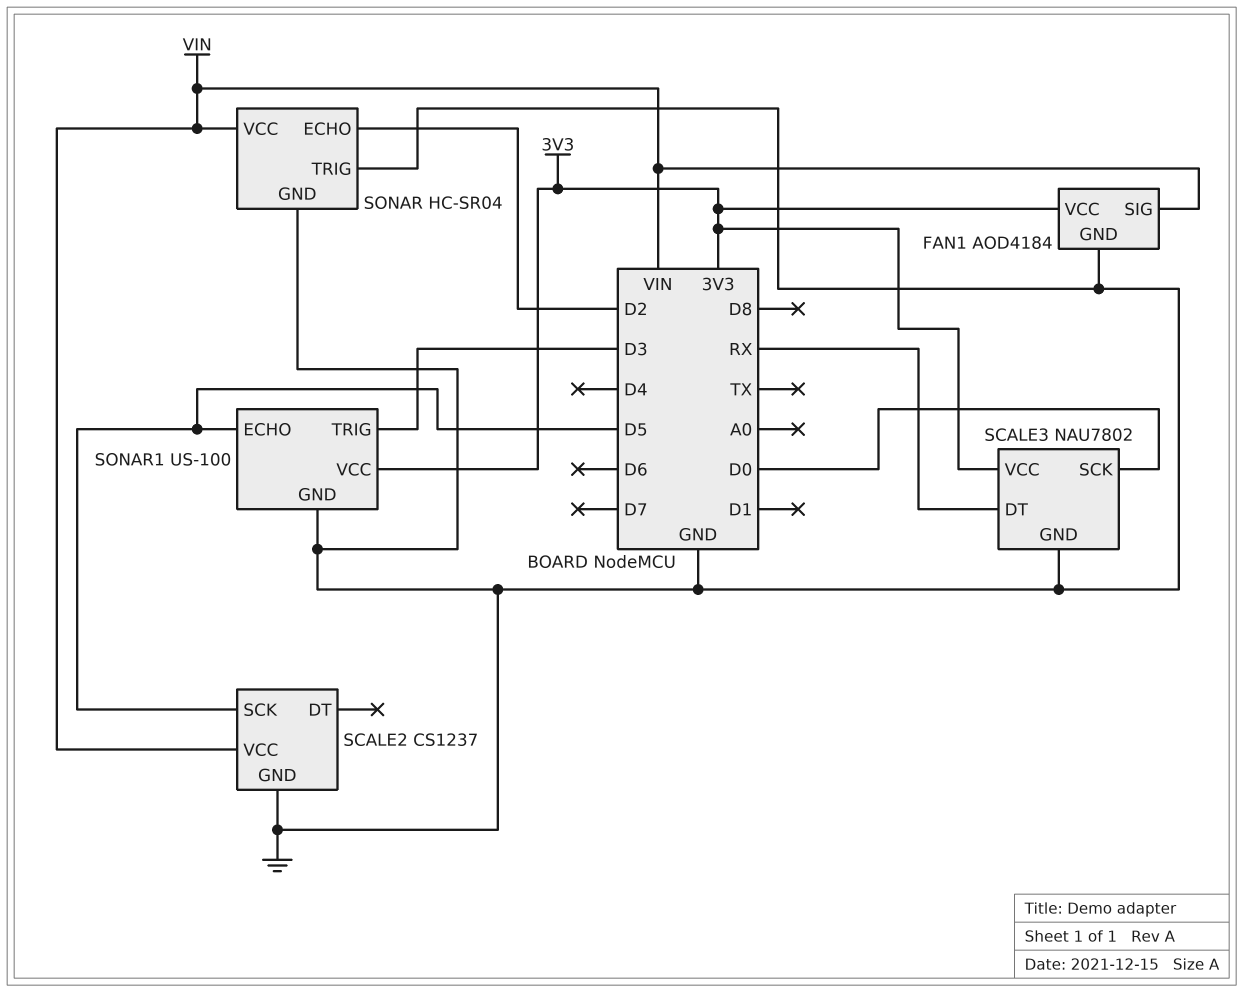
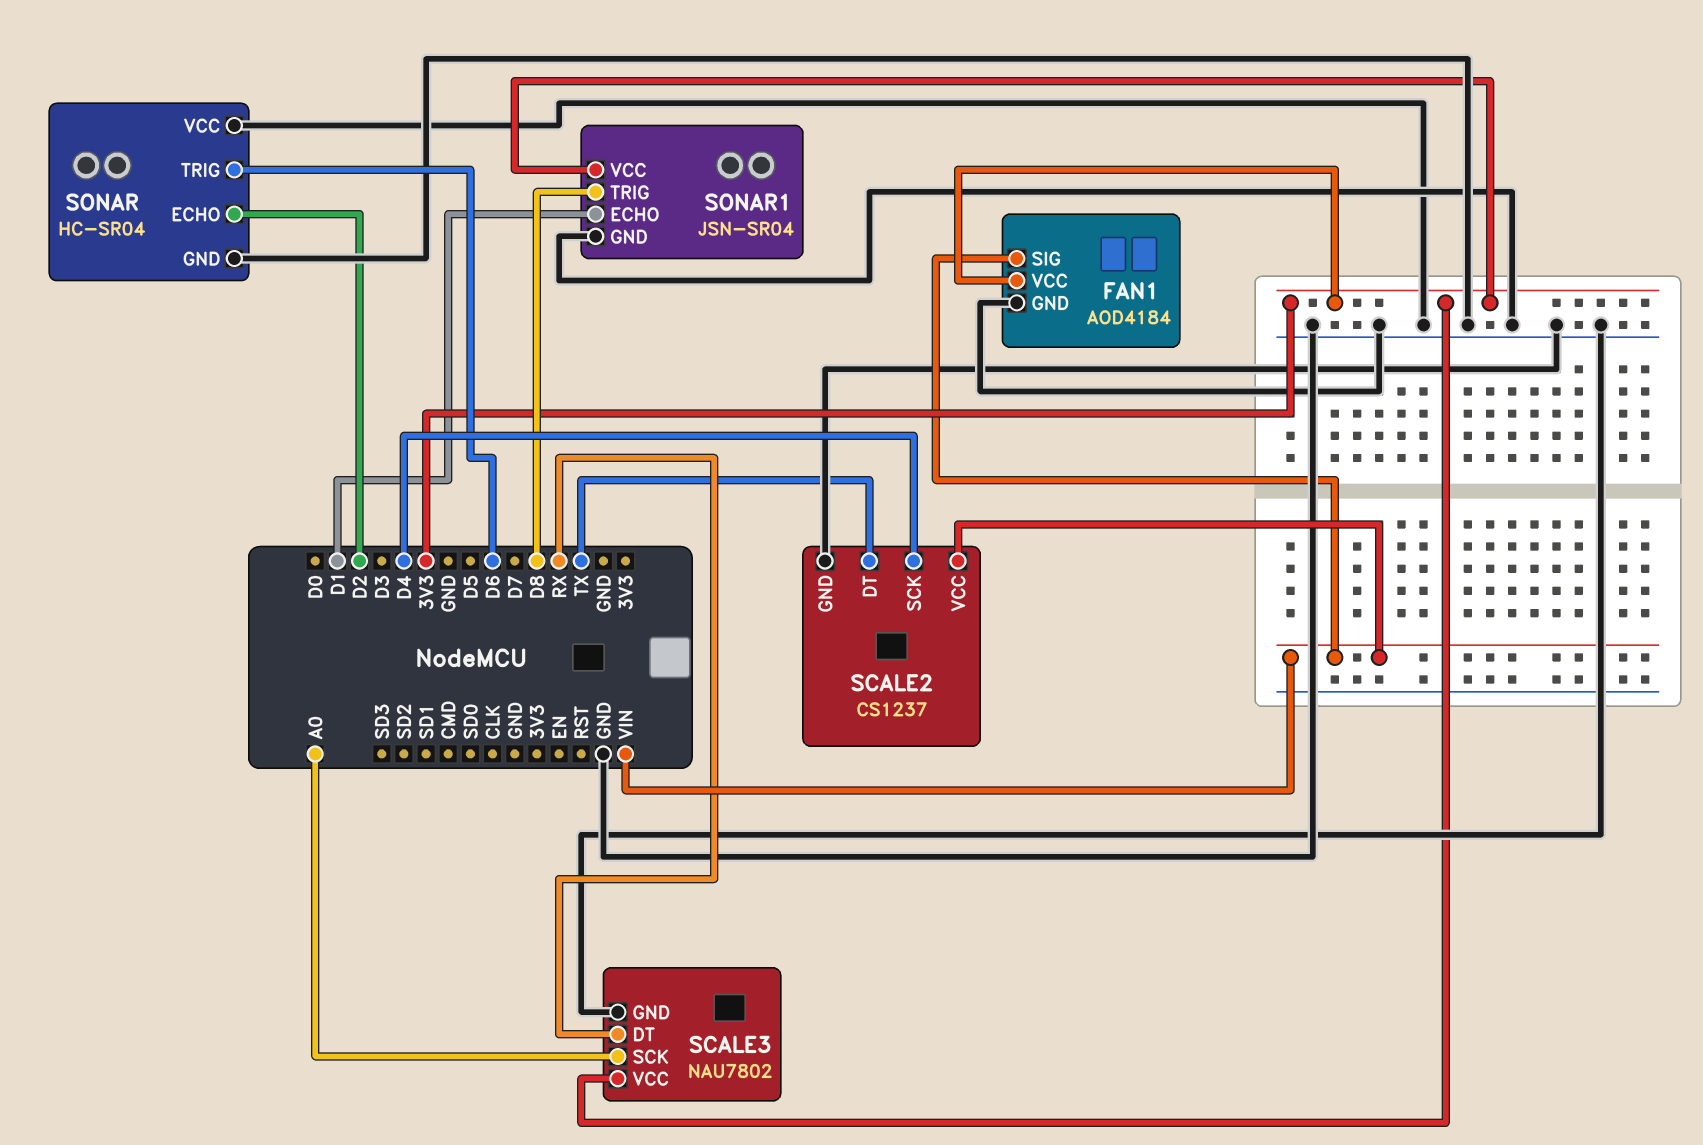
SCALE2 pin DT: none -> TX
SCALE2 pin SCK: D5 -> D4
SCALE3 pin SCK: D0 -> A0
SONAR pin TRIG: GND -> D6
SONAR pin VCC: VIN -> GND
SONAR1: US-100 -> JSN-SR04
SONAR1 pin ECHO: D5 -> D1
SONAR1 pin TRIG: D3 -> D8

